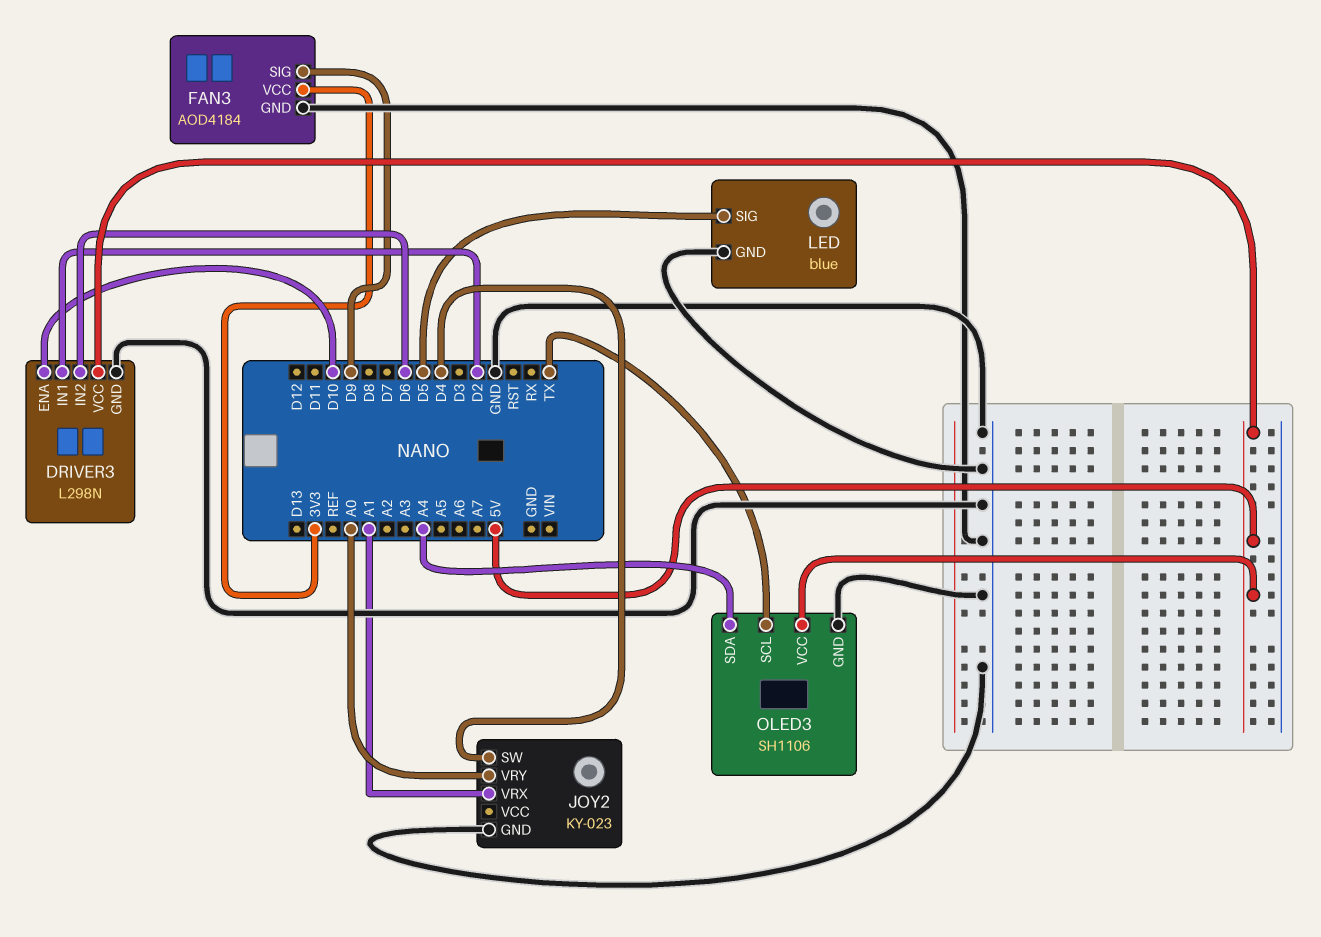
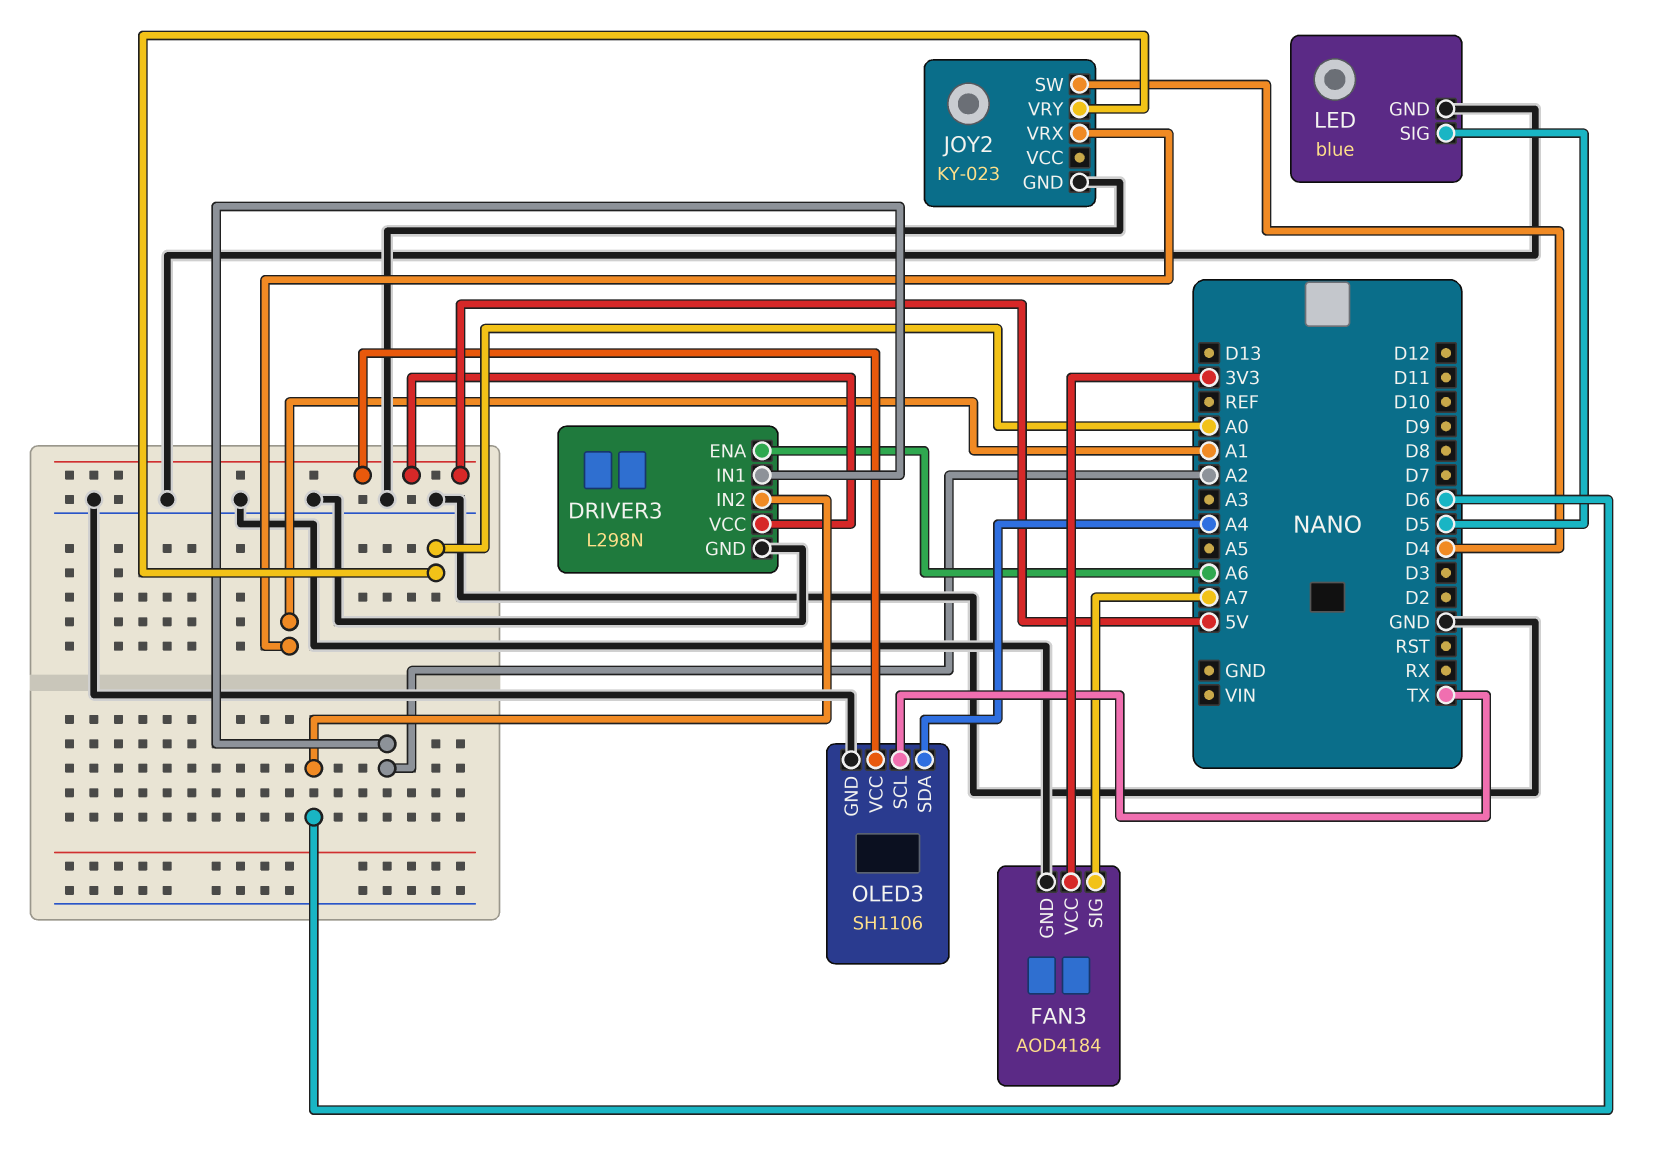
DRIVER3 pin ENA: D10 -> A6
DRIVER3 pin IN1: D2 -> A2
FAN3 pin SIG: D9 -> A7

